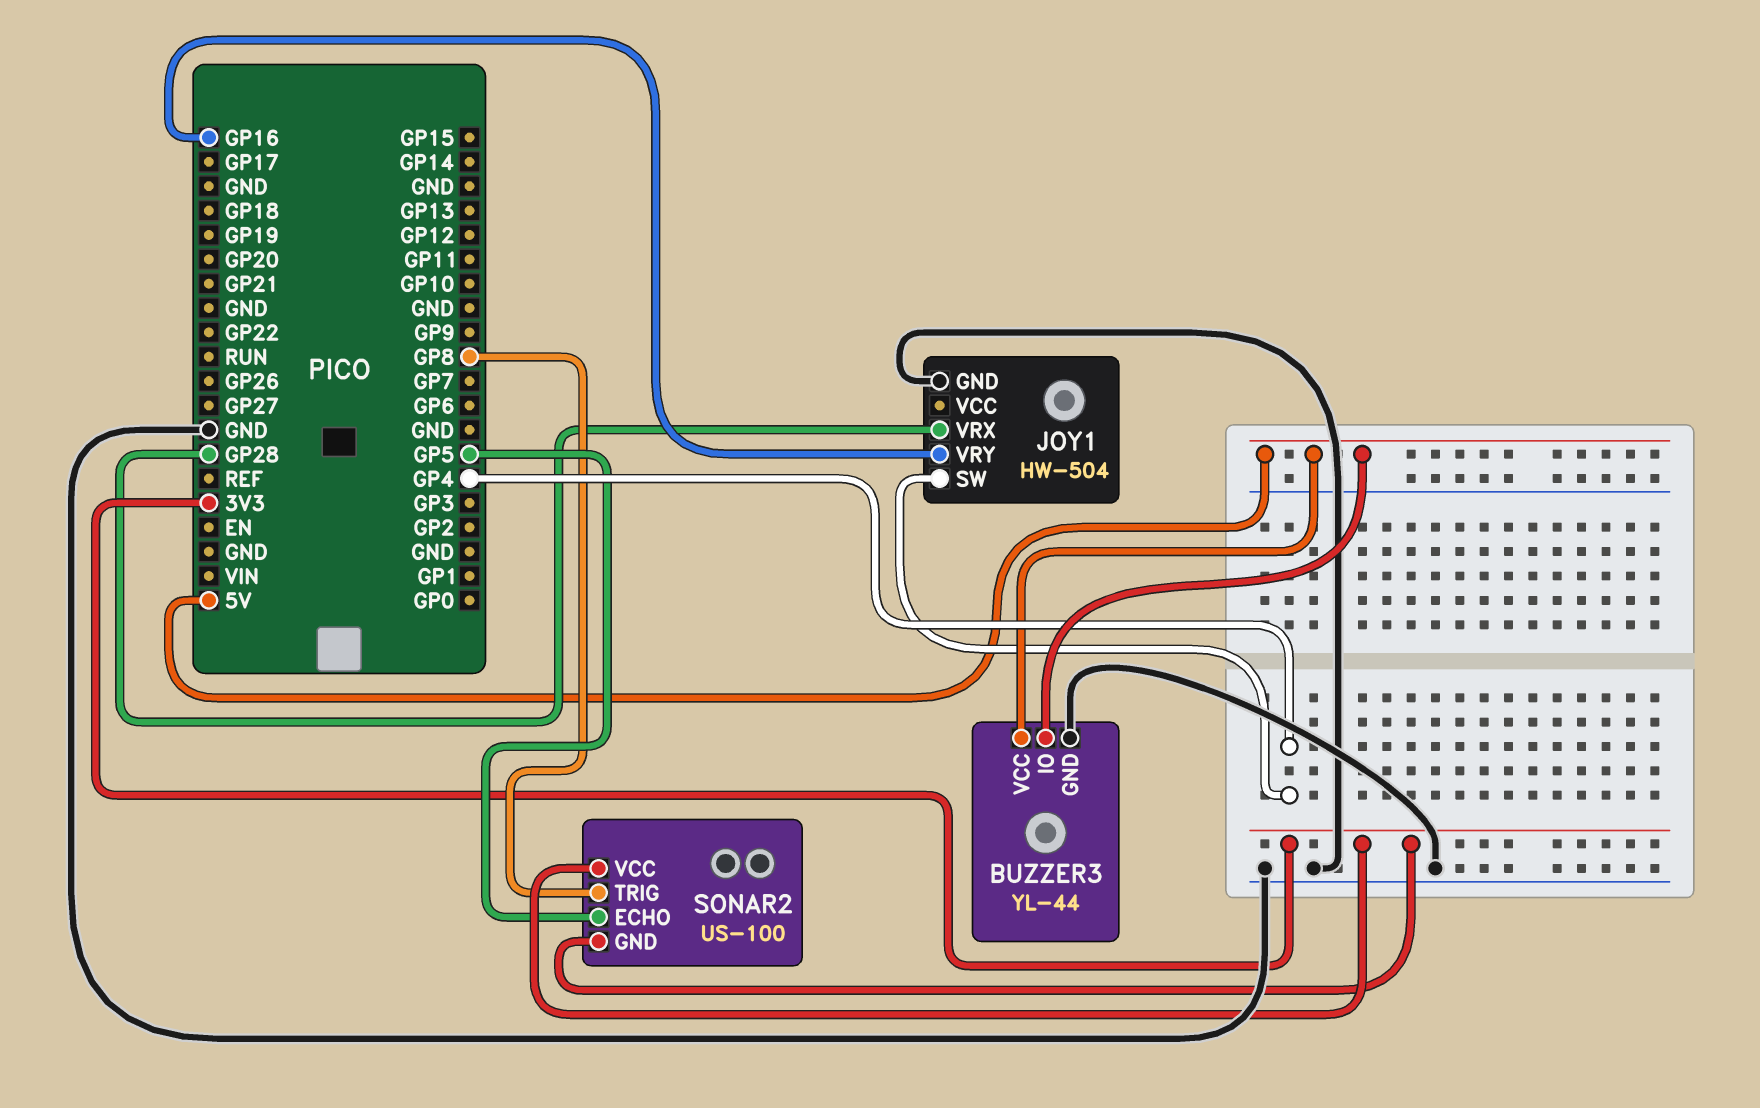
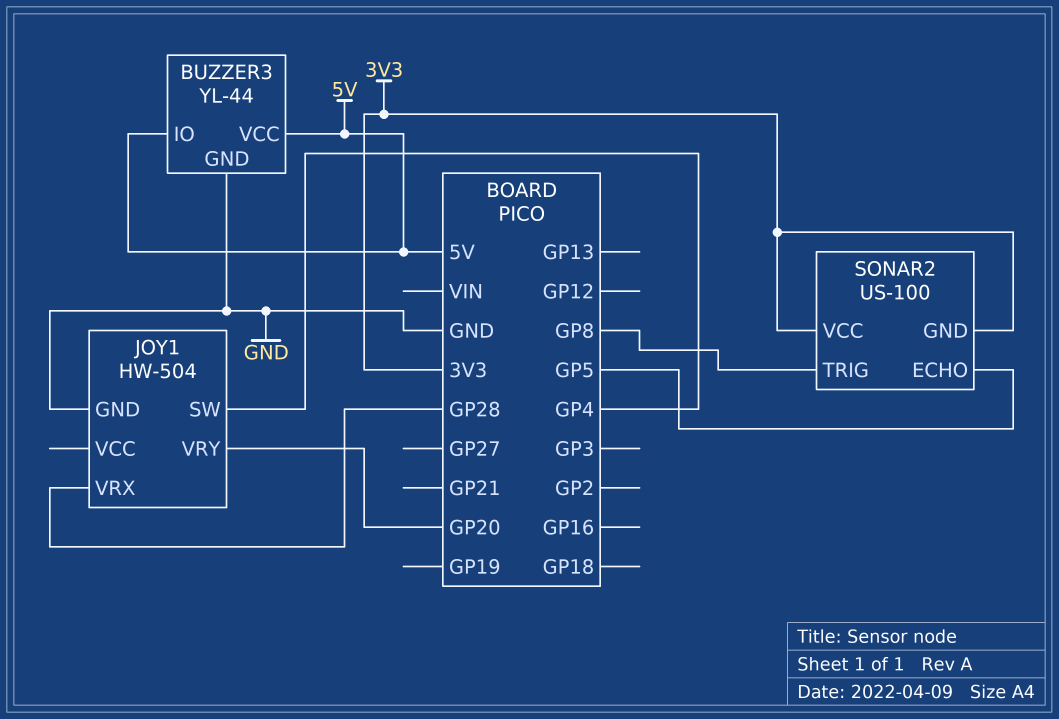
JOY1 pin VRY: GP16 -> GP20

